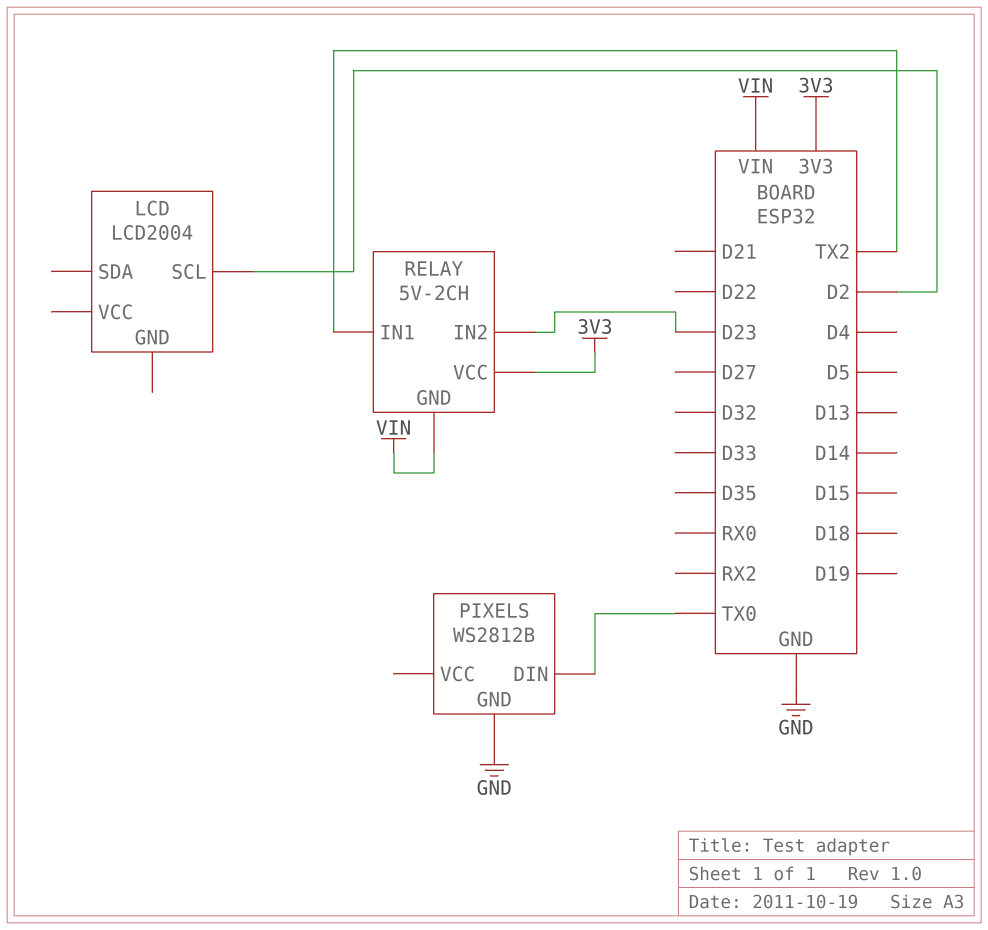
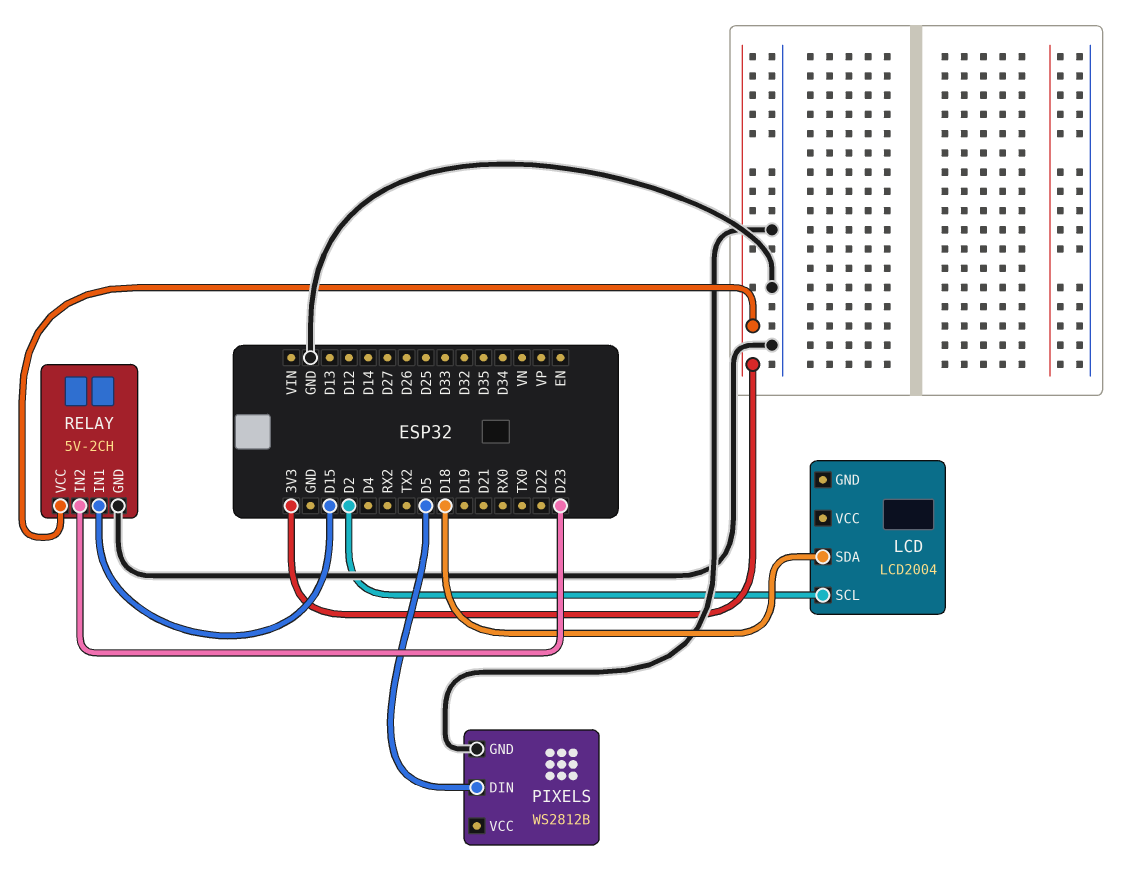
LCD pin SDA: none -> D18
PIXELS pin DIN: TX0 -> D5
RELAY pin GND: VIN -> GND
RELAY pin IN1: TX2 -> D15

